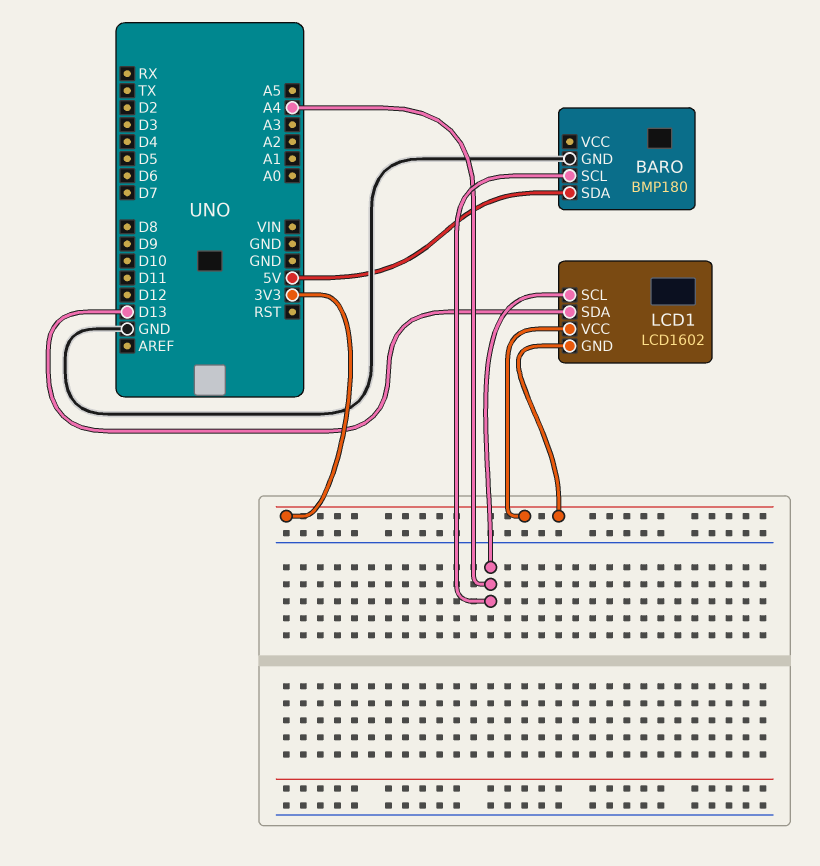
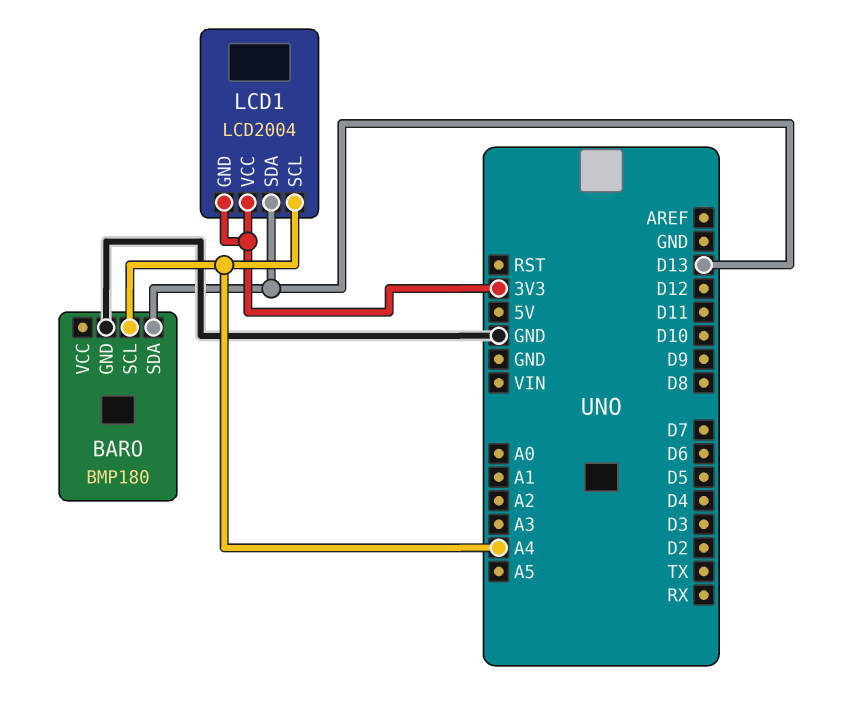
BARO pin SDA: 5V -> D13
LCD1: LCD1602 -> LCD2004

